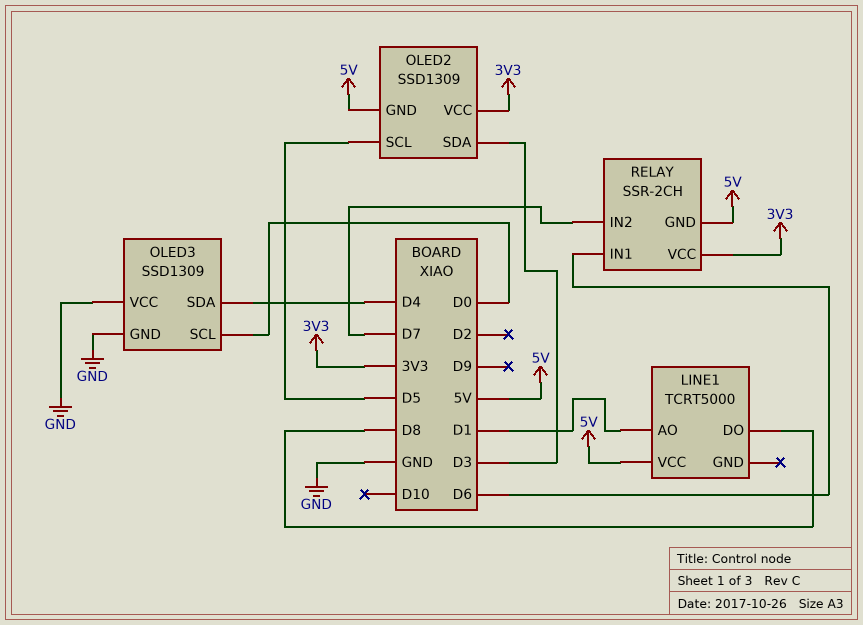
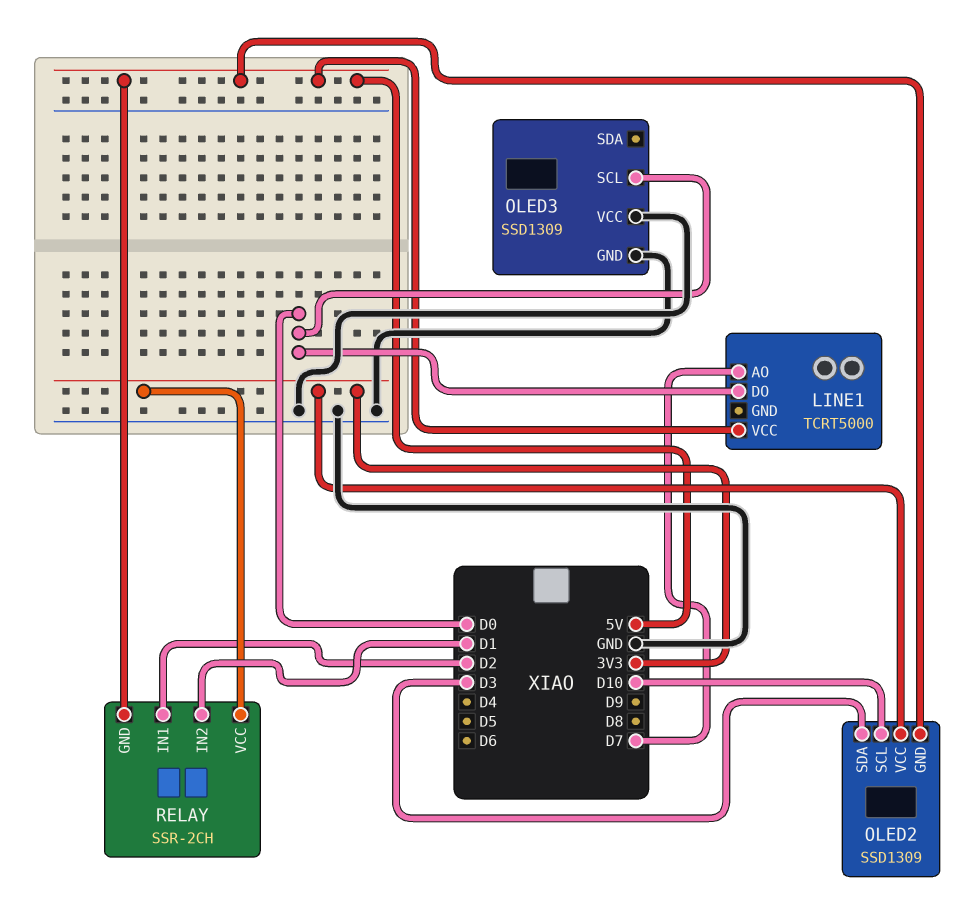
LINE1 pin AO: D1 -> D7
LINE1 pin DO: D8 -> D0
OLED2 pin SCL: D5 -> D10
OLED3 pin SDA: D4 -> none
RELAY pin IN1: D6 -> D2
RELAY pin IN2: D7 -> D1

